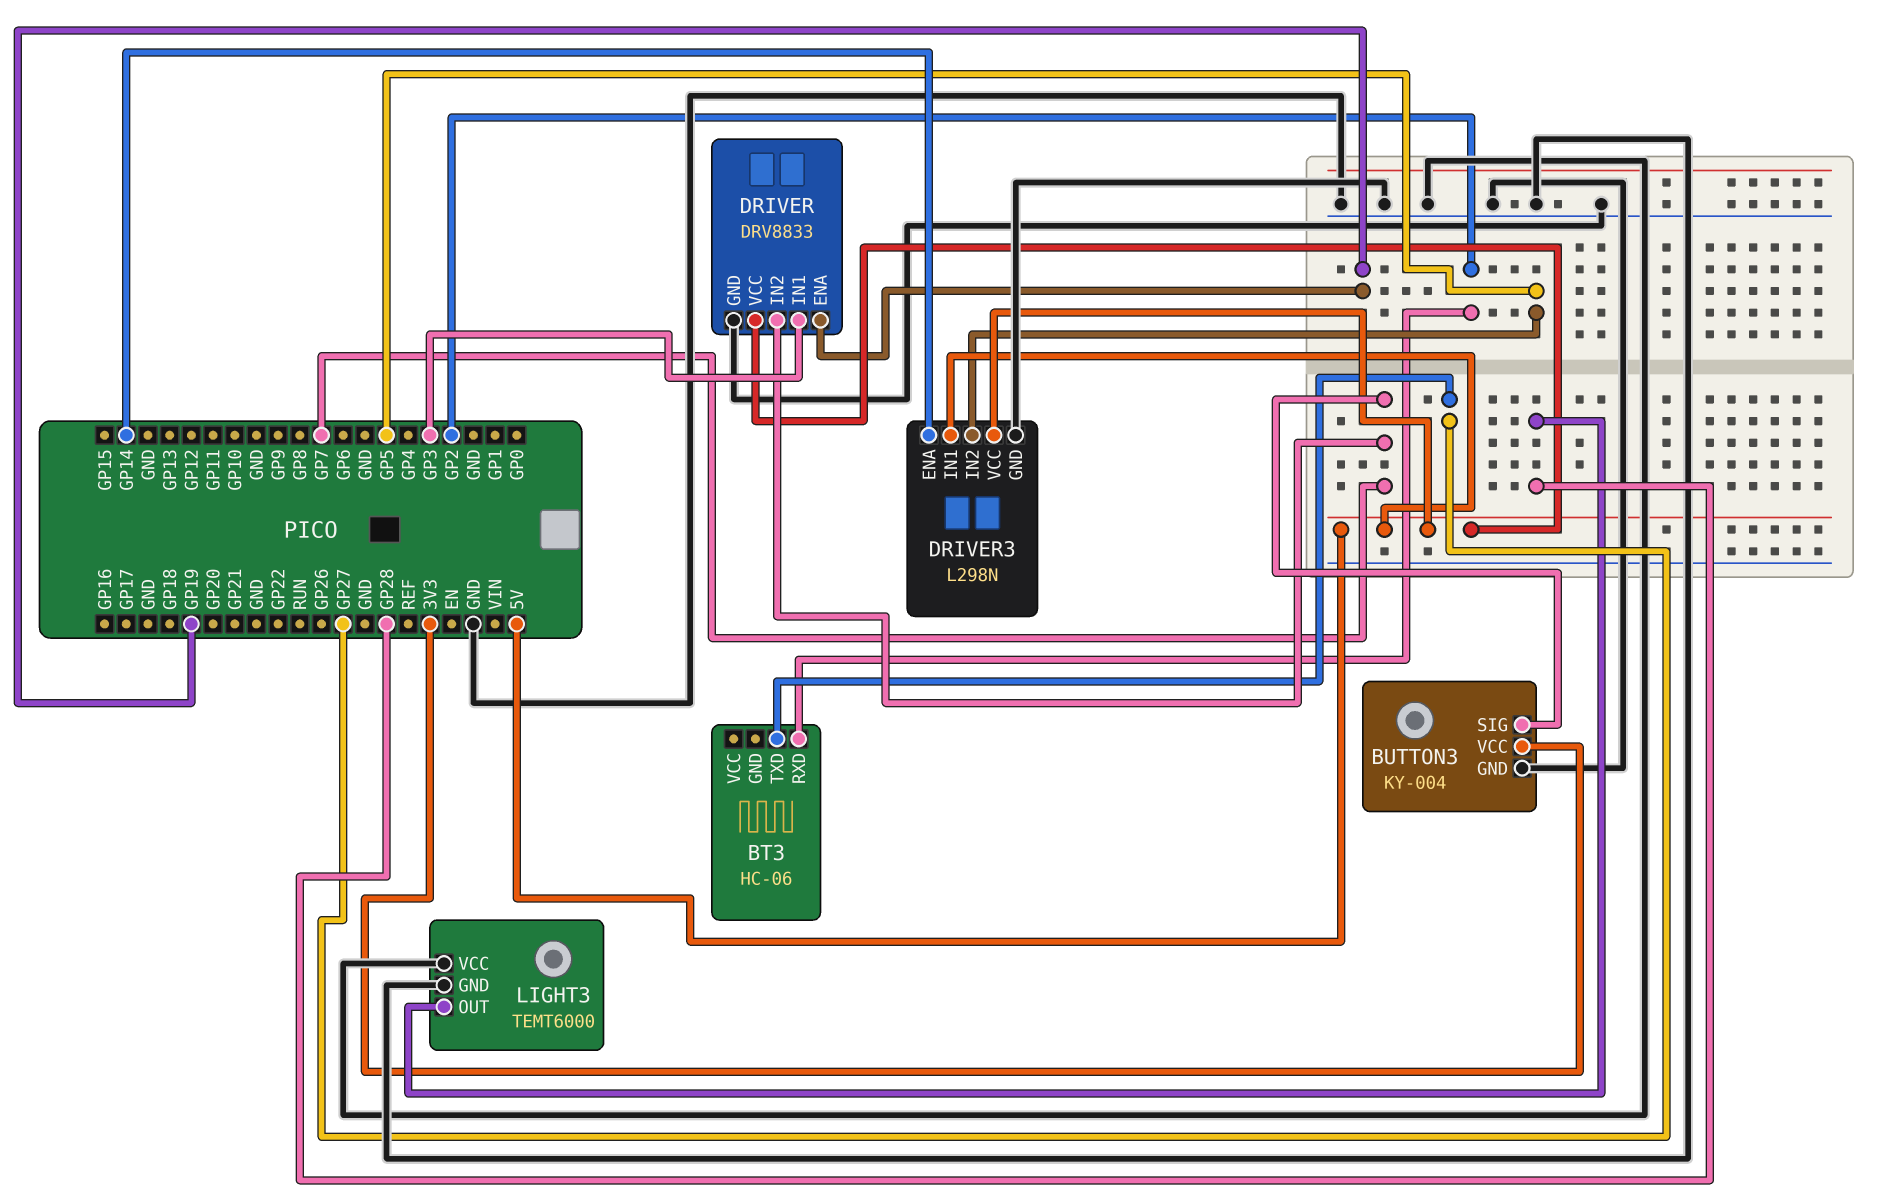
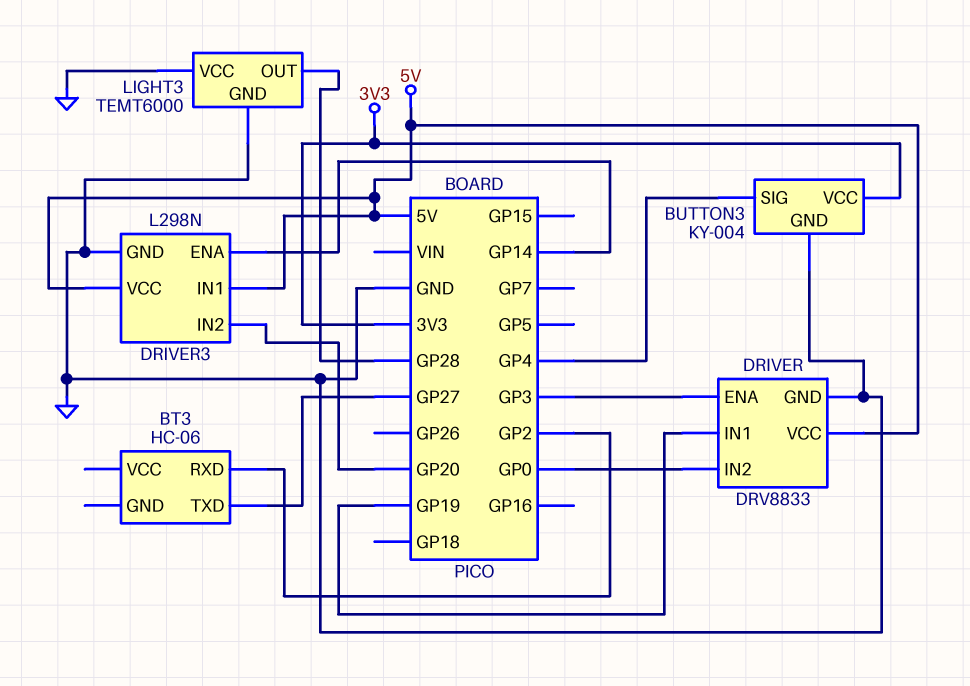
BUTTON3 pin SIG: GP7 -> GP4
DRIVER pin ENA: GP19 -> GP3
DRIVER pin IN1: GP3 -> GP19
DRIVER pin IN2: GP7 -> GP0
DRIVER3 pin IN2: GP5 -> GP20

